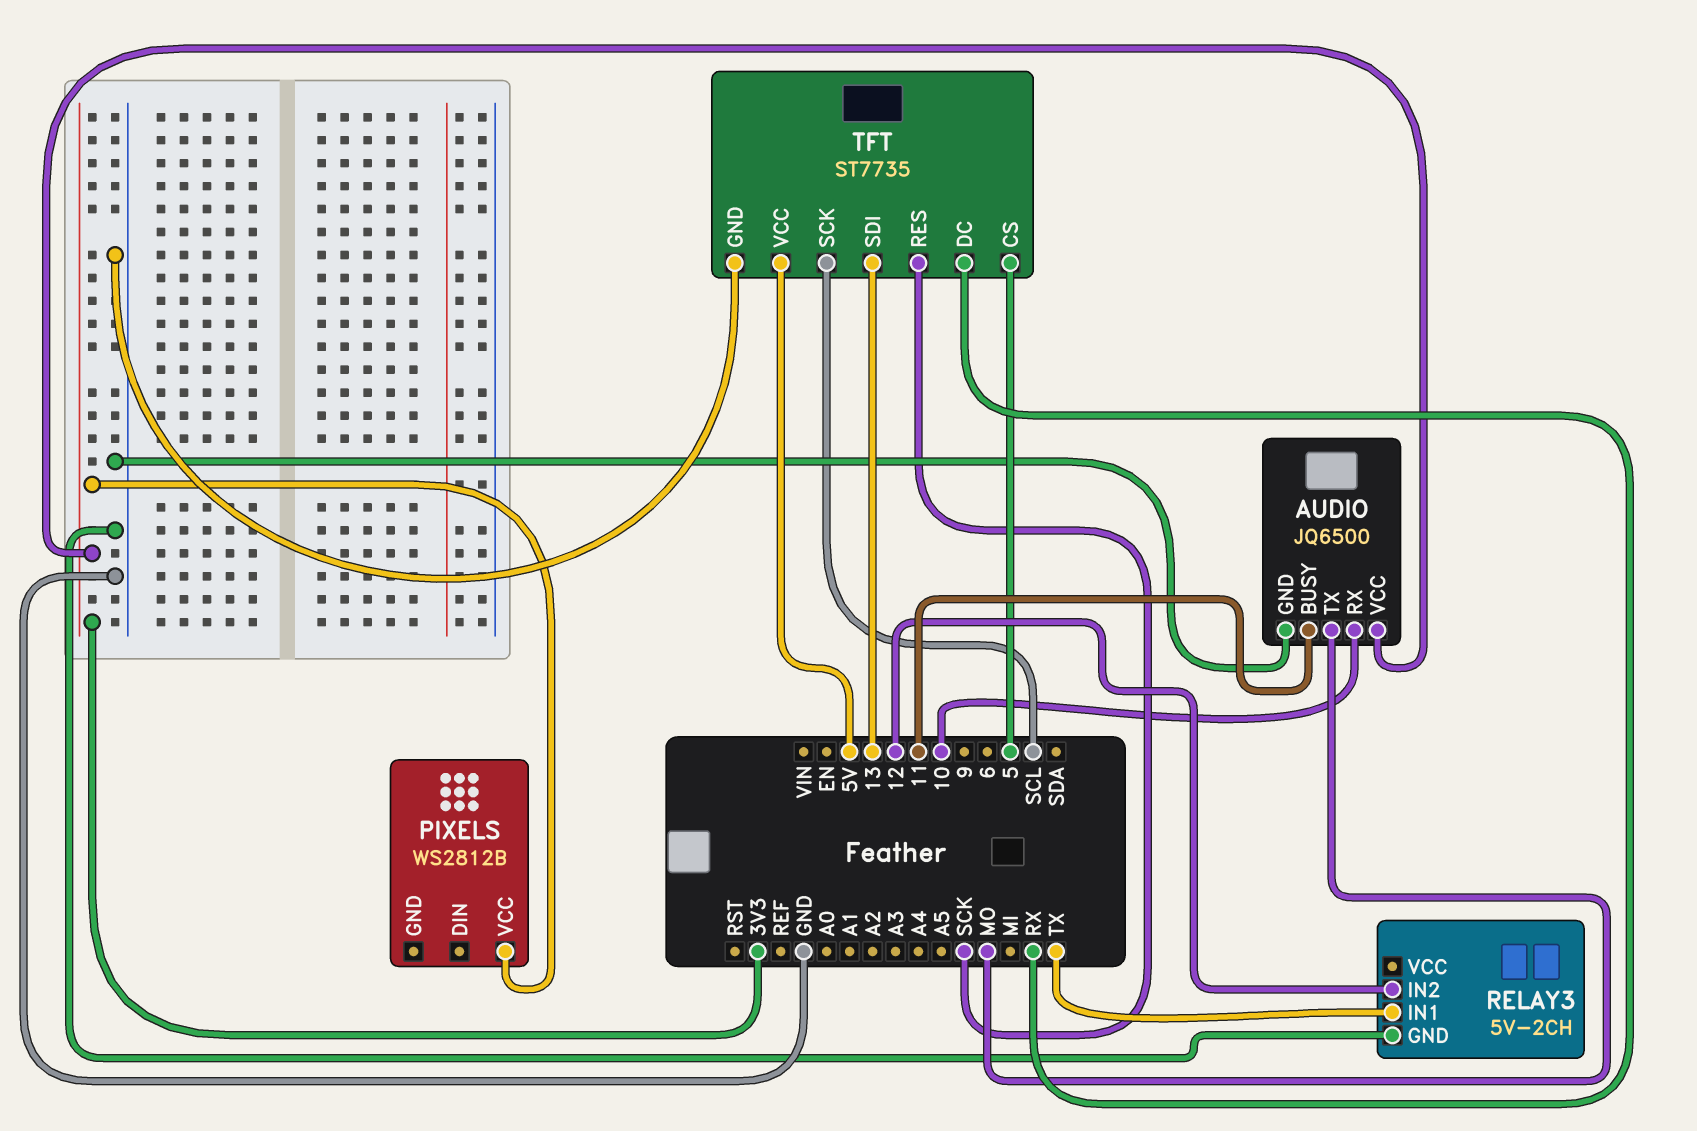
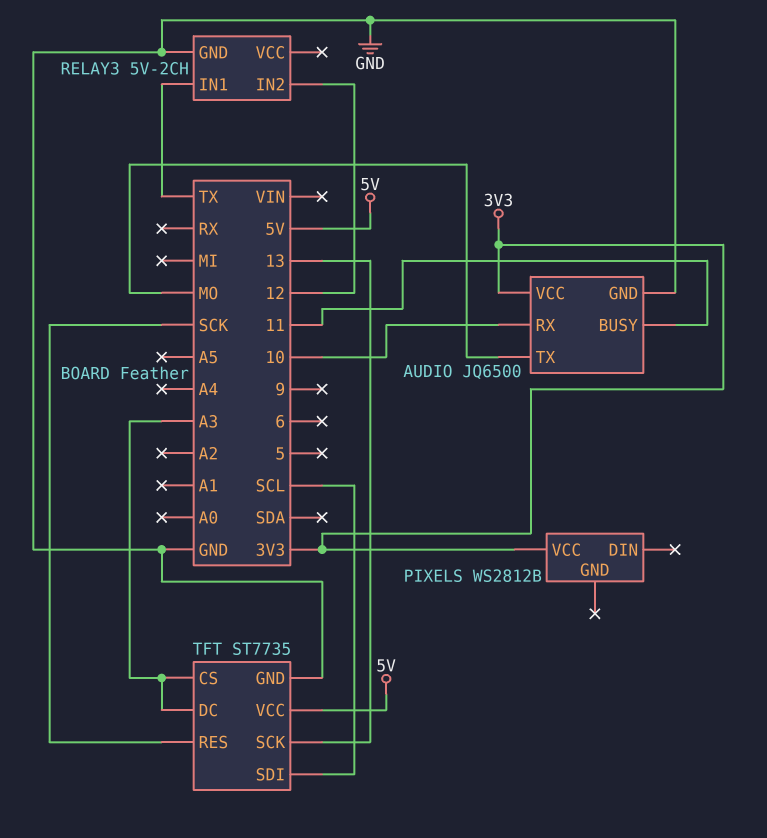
TFT pin CS: 5 -> A3
TFT pin DC: RX -> A3
TFT pin SCK: SCL -> 13
TFT pin SDI: 13 -> SCL

